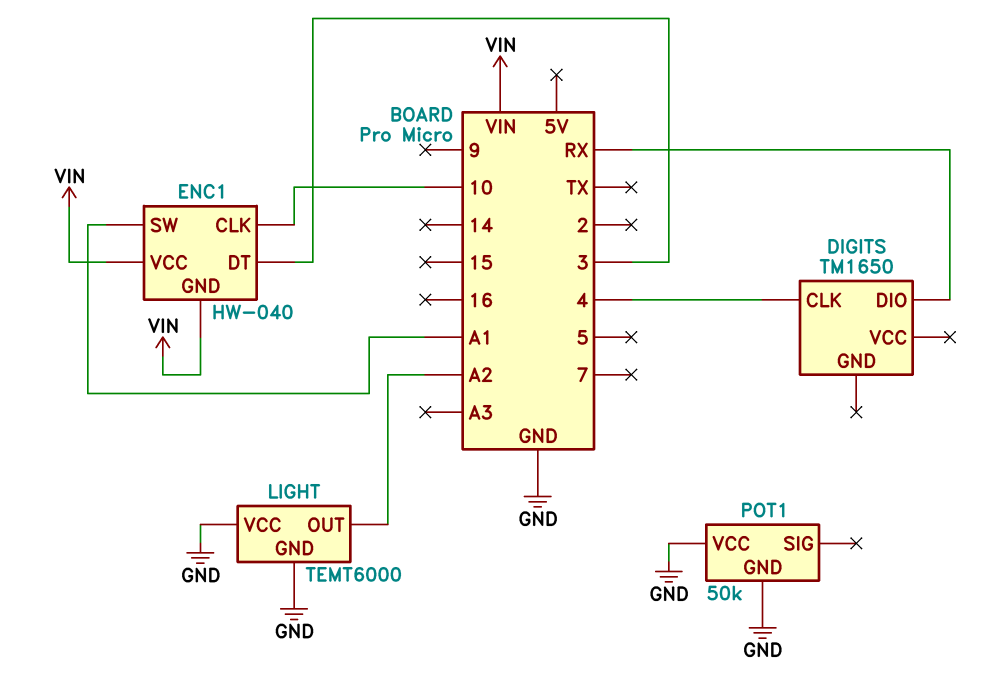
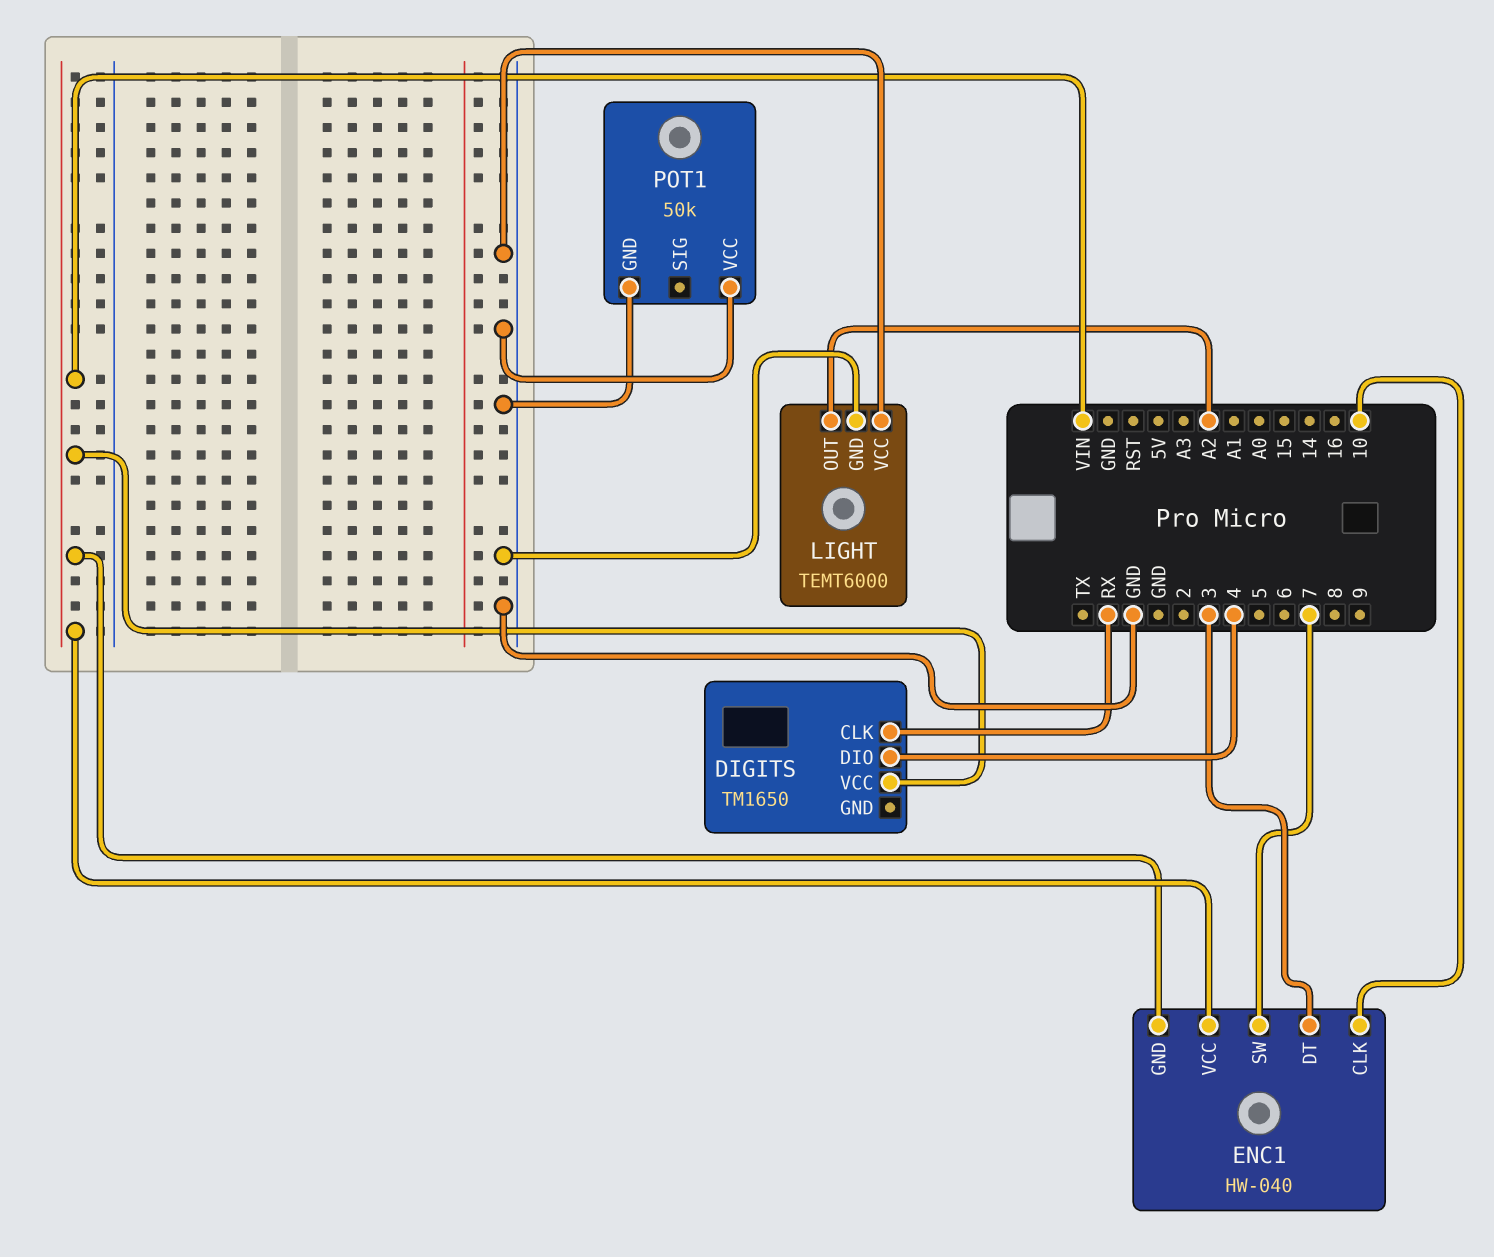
DIGITS pin CLK: 4 -> RX
DIGITS pin DIO: RX -> 4
DIGITS pin VCC: none -> VIN
ENC1 pin SW: A1 -> 7

